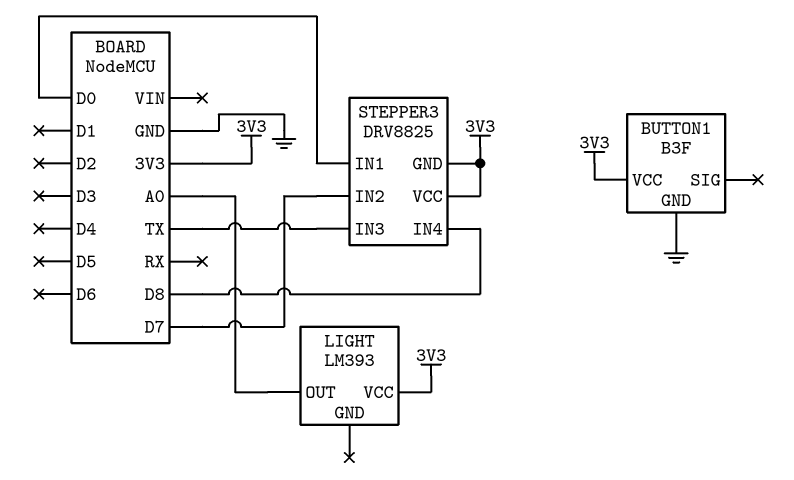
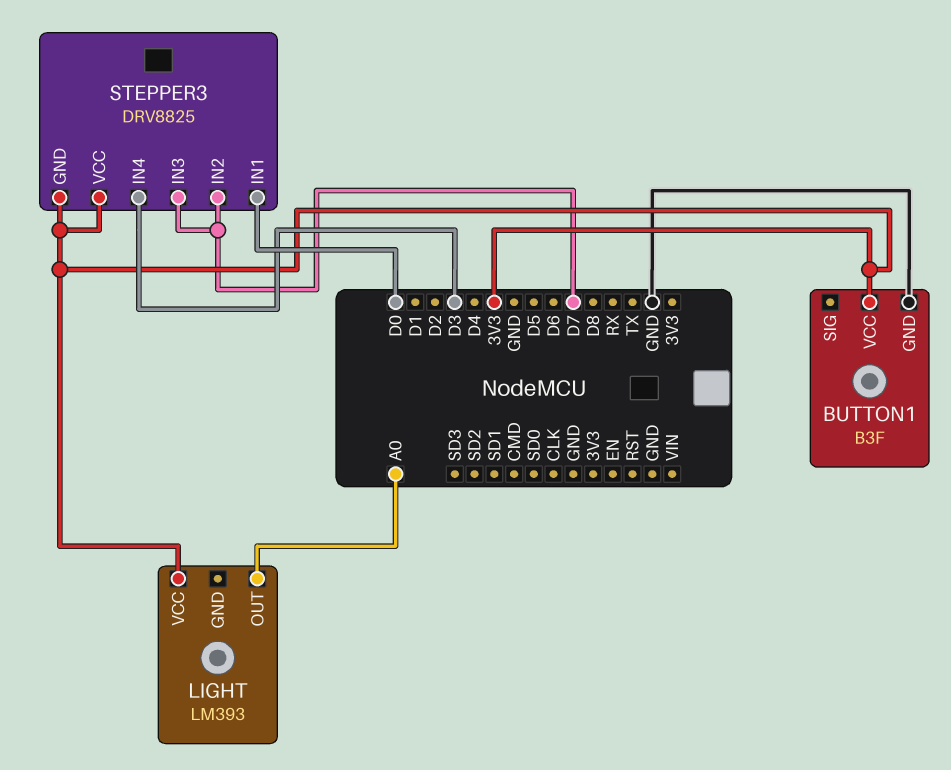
STEPPER3 pin IN3: TX -> D7
STEPPER3 pin IN4: D8 -> D3

